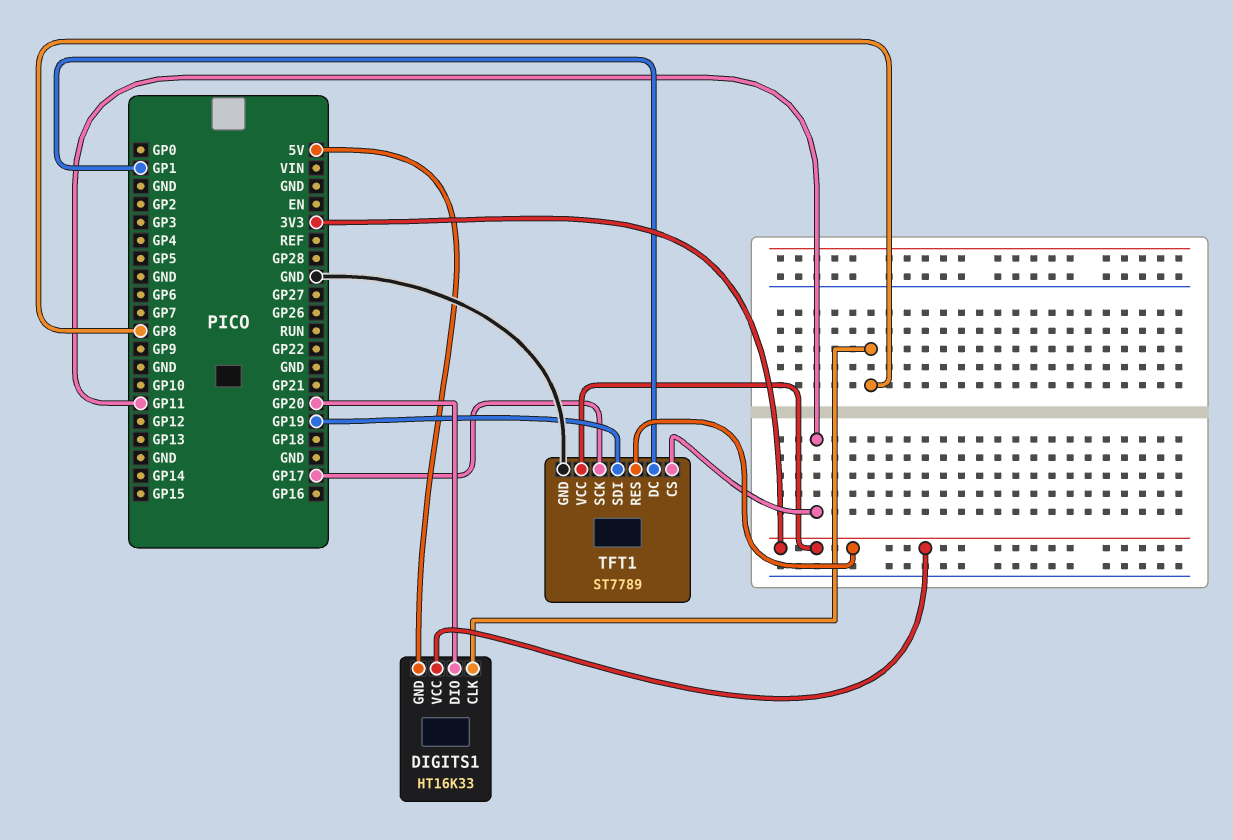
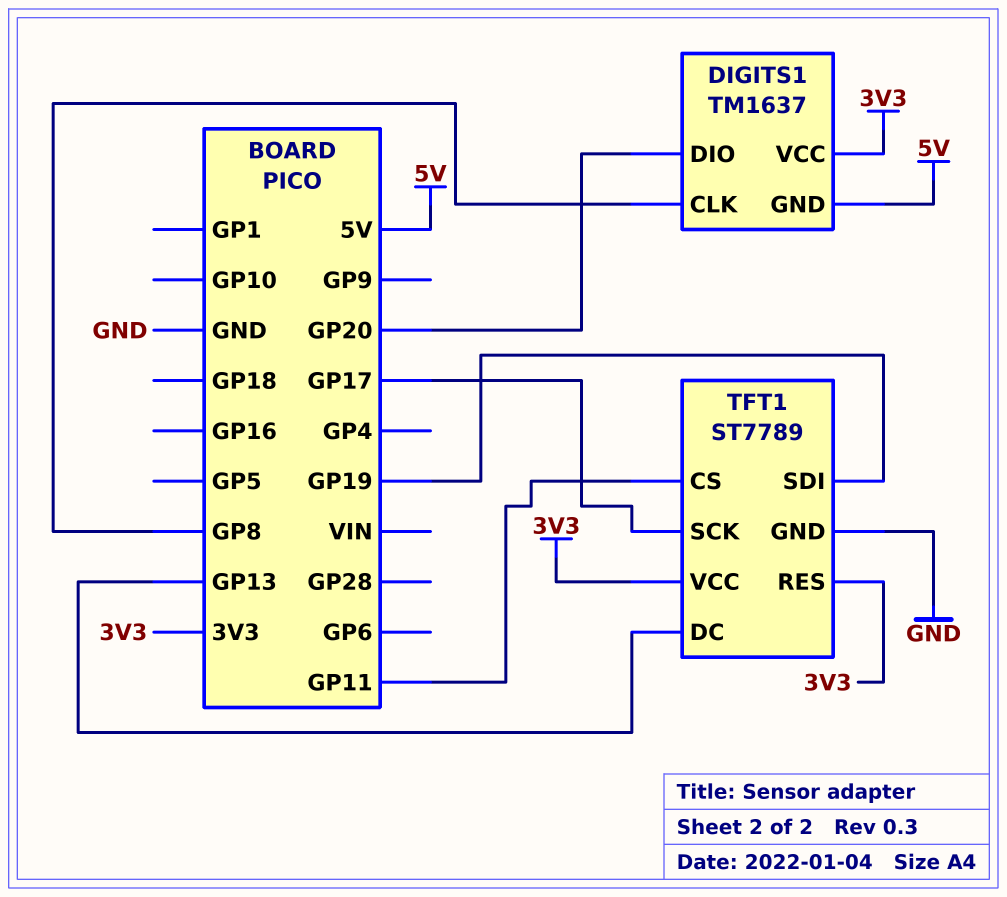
DIGITS1: HT16K33 -> TM1637
TFT1 pin DC: GP1 -> GP13

